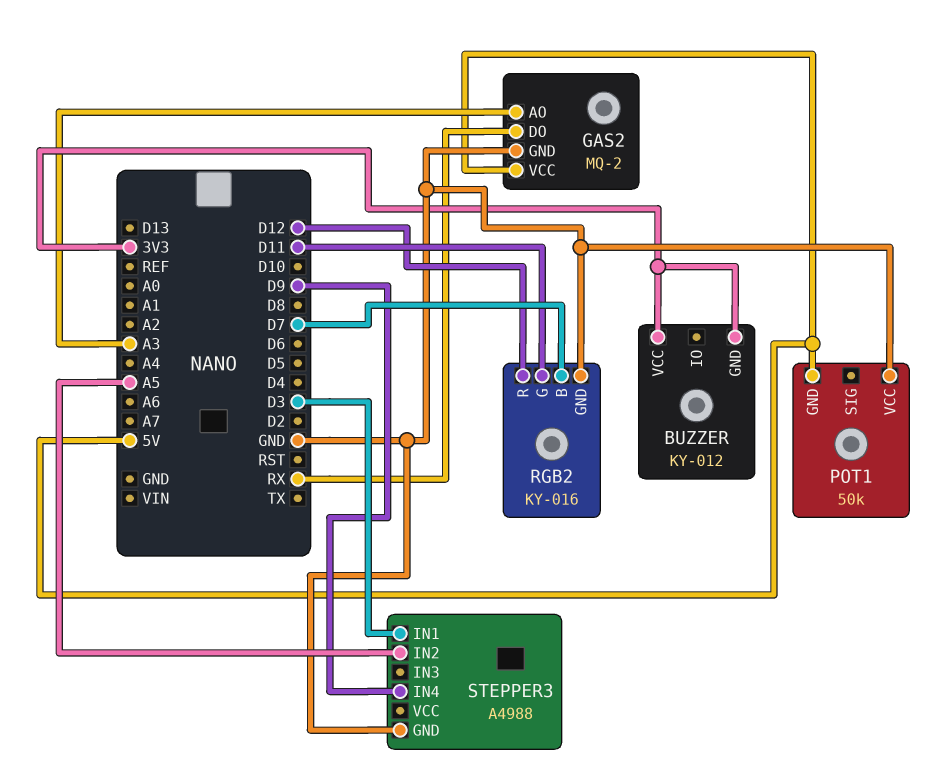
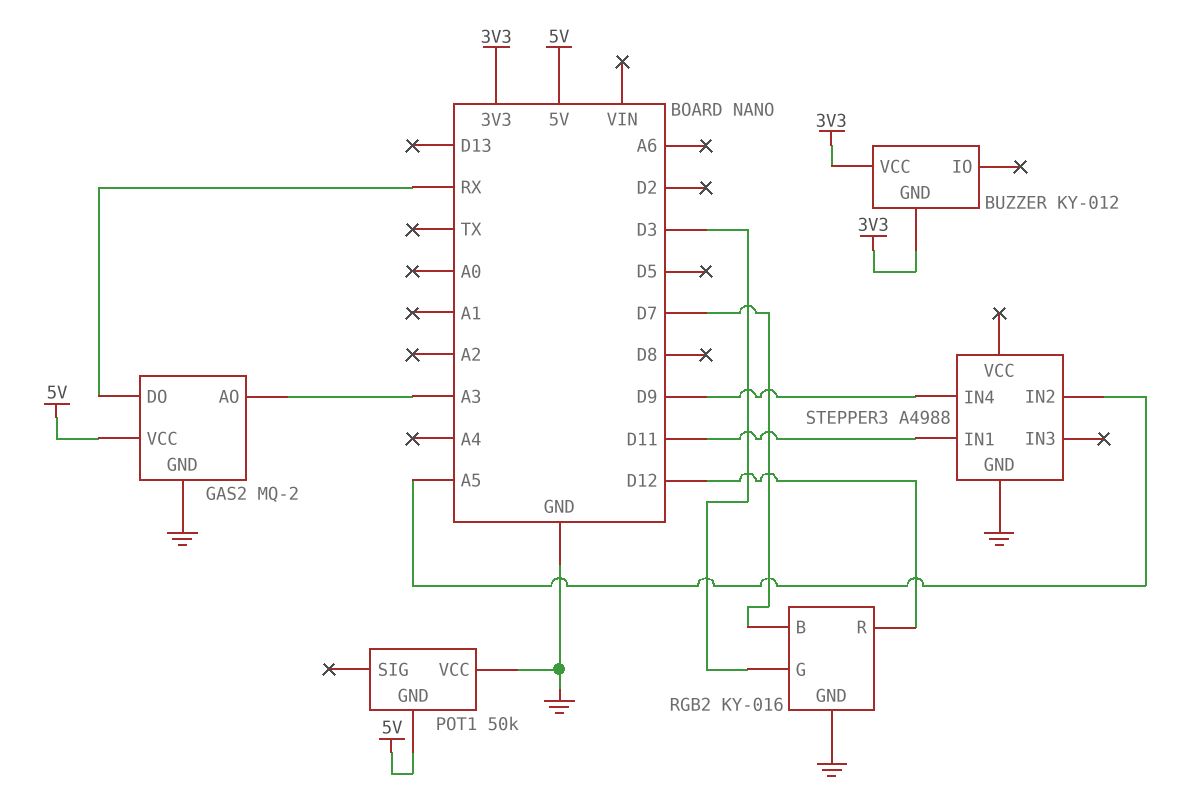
RGB2 pin G: D11 -> D3
STEPPER3 pin IN1: D3 -> D11

